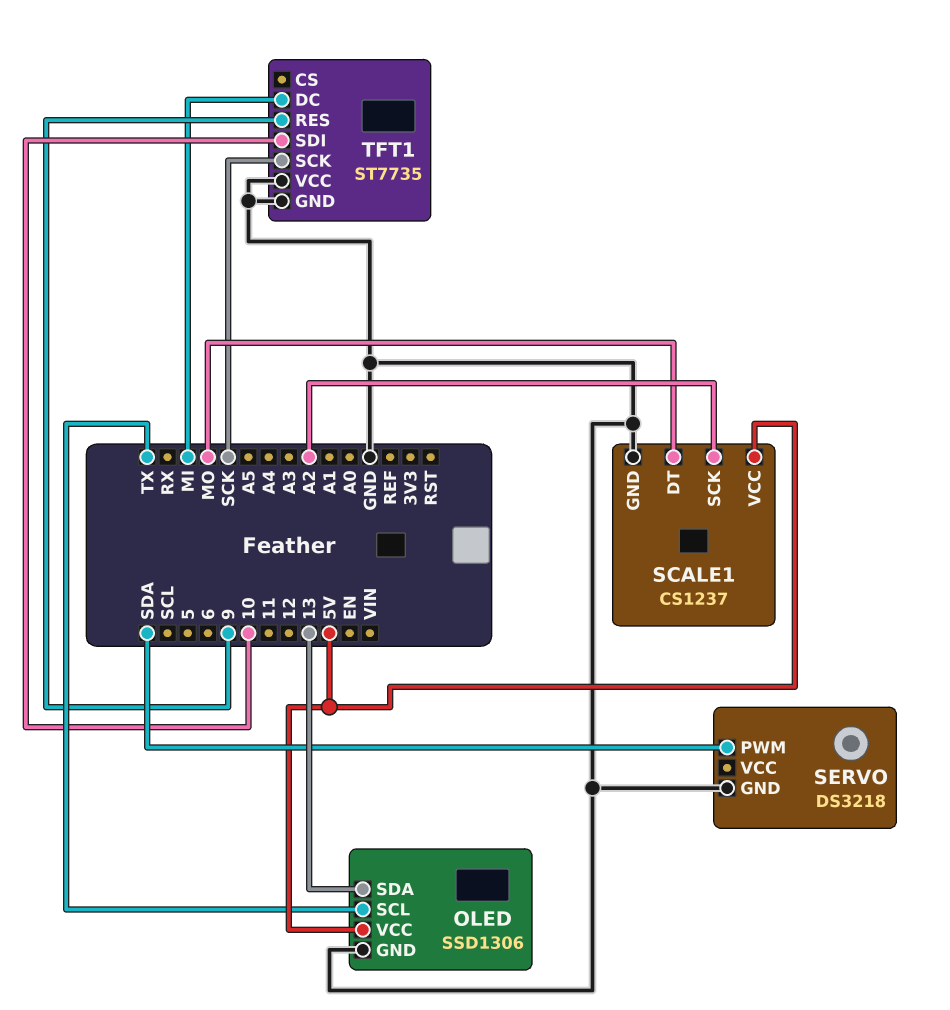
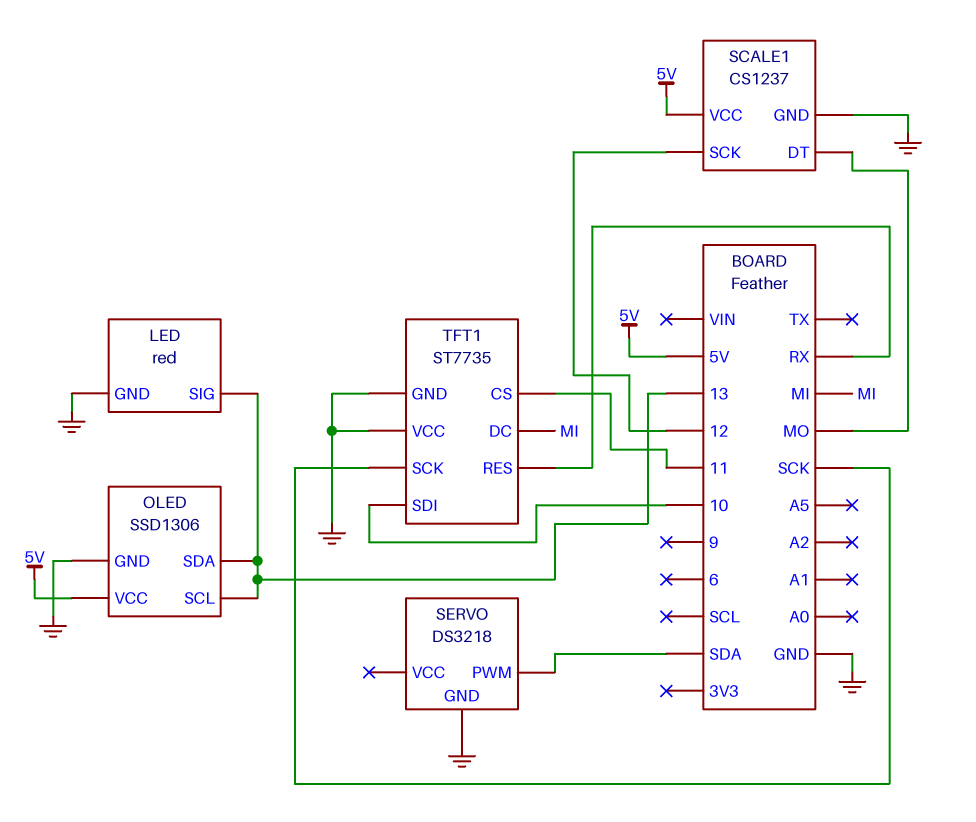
LED: none -> red
LED pin GND: none -> GND
LED pin SIG: none -> 13
OLED pin SCL: TX -> 13
SCALE1 pin SCK: A2 -> 12
TFT1 pin CS: none -> 11
TFT1 pin RES: 9 -> RX

